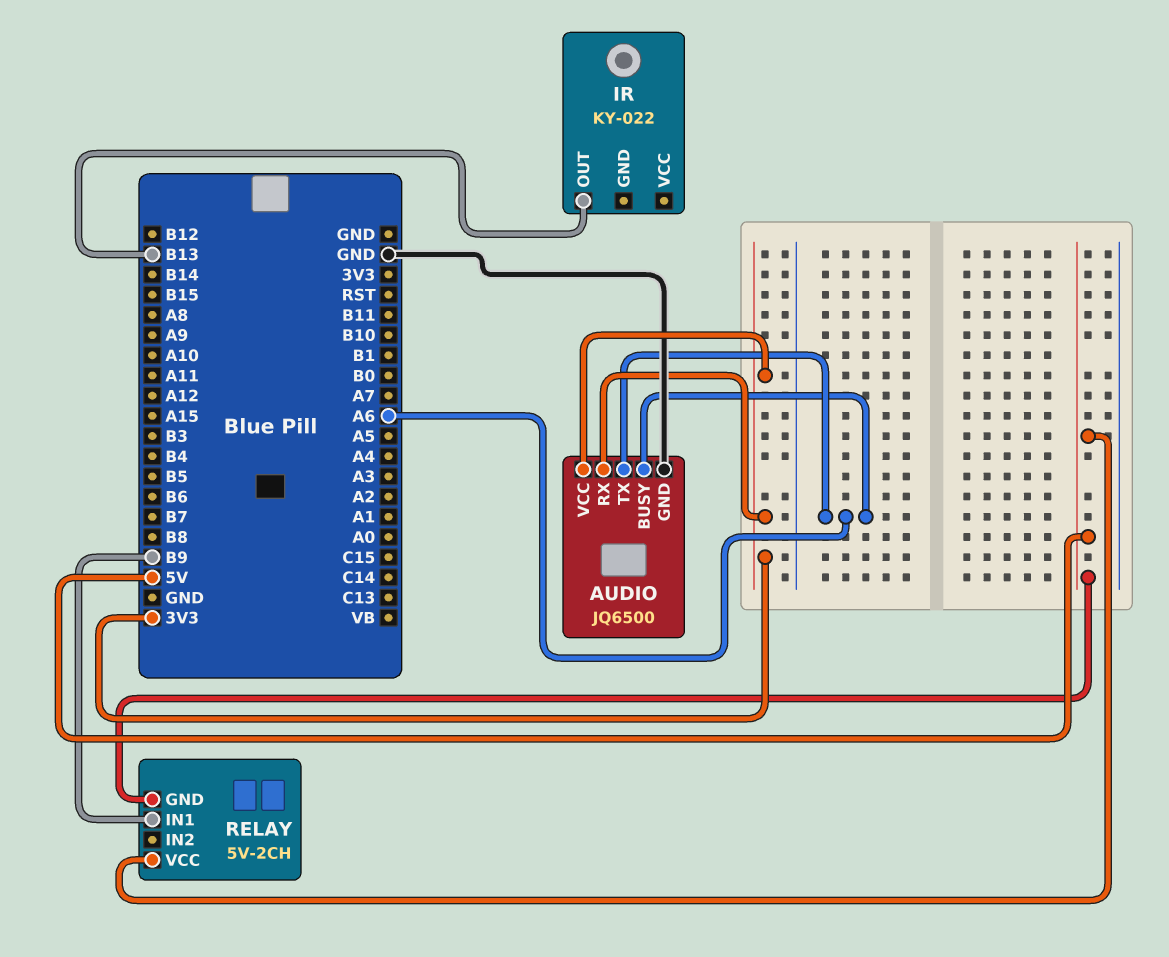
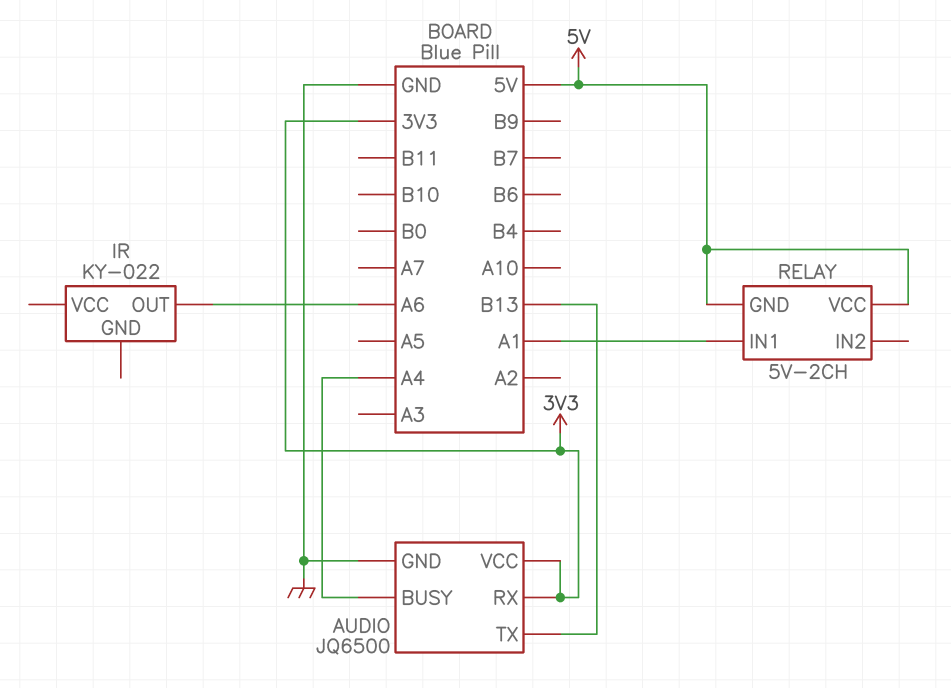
AUDIO pin BUSY: A6 -> A4
AUDIO pin TX: A6 -> B13
IR pin OUT: B13 -> A6
RELAY pin IN1: B9 -> A1

